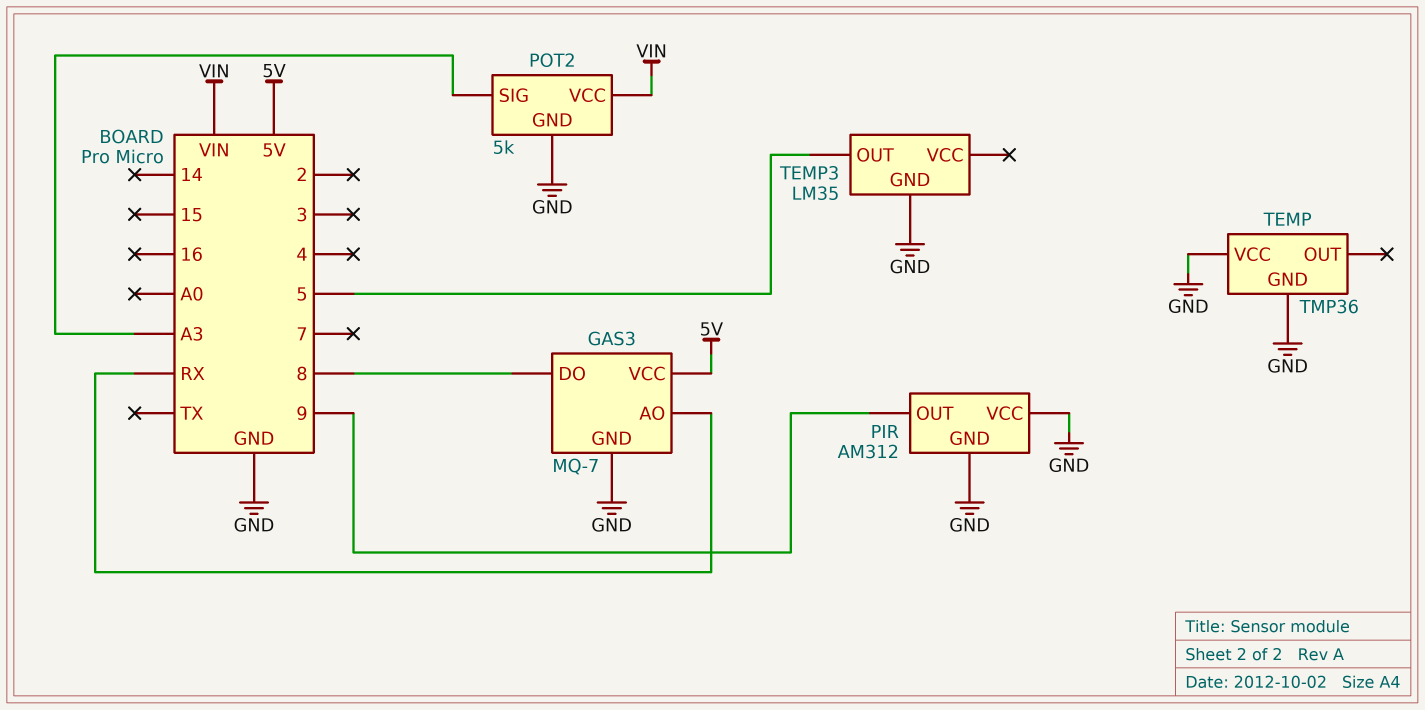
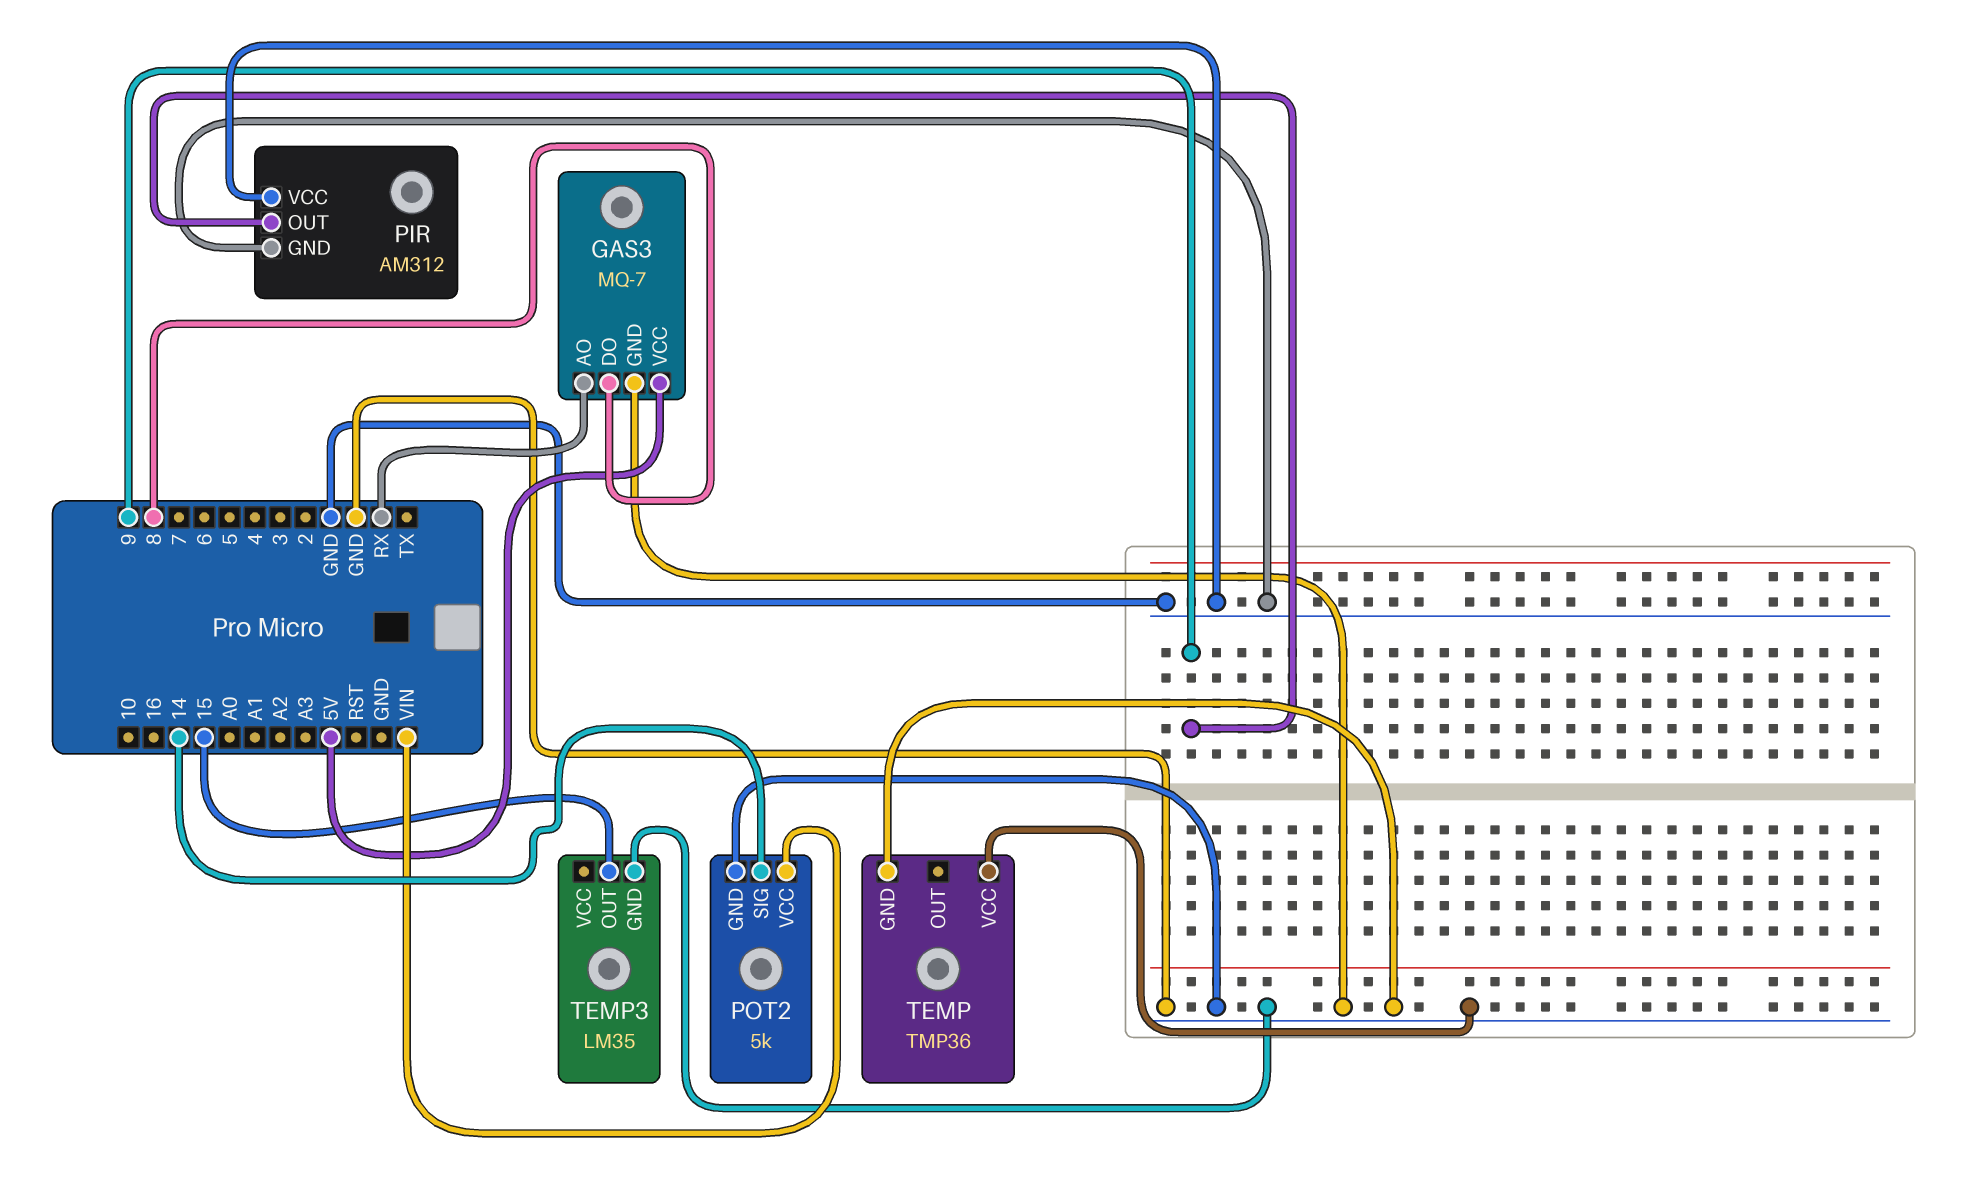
POT2 pin SIG: A3 -> 14
TEMP3 pin OUT: 5 -> 15

